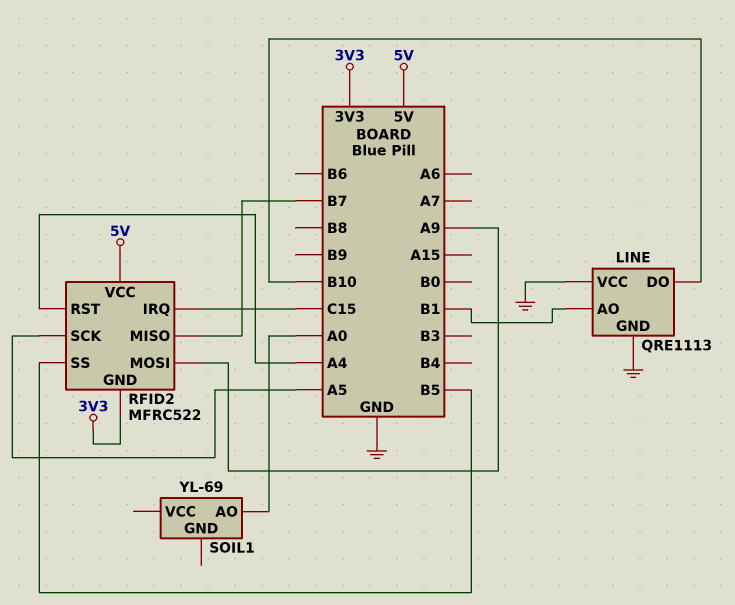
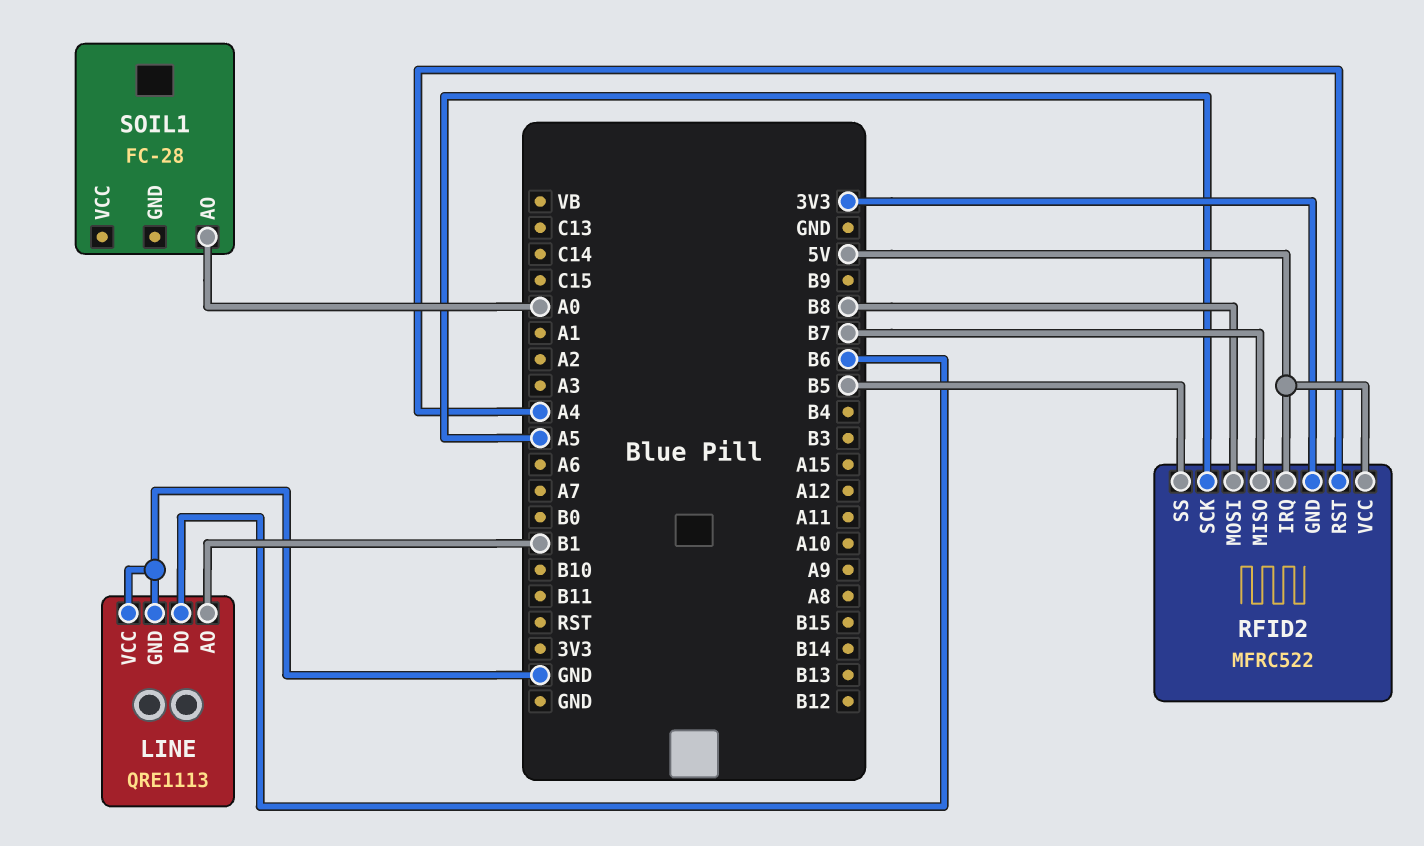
LINE pin DO: B10 -> B6
RFID2 pin IRQ: C15 -> 5V
RFID2 pin MOSI: A9 -> B8
SOIL1: YL-69 -> FC-28

